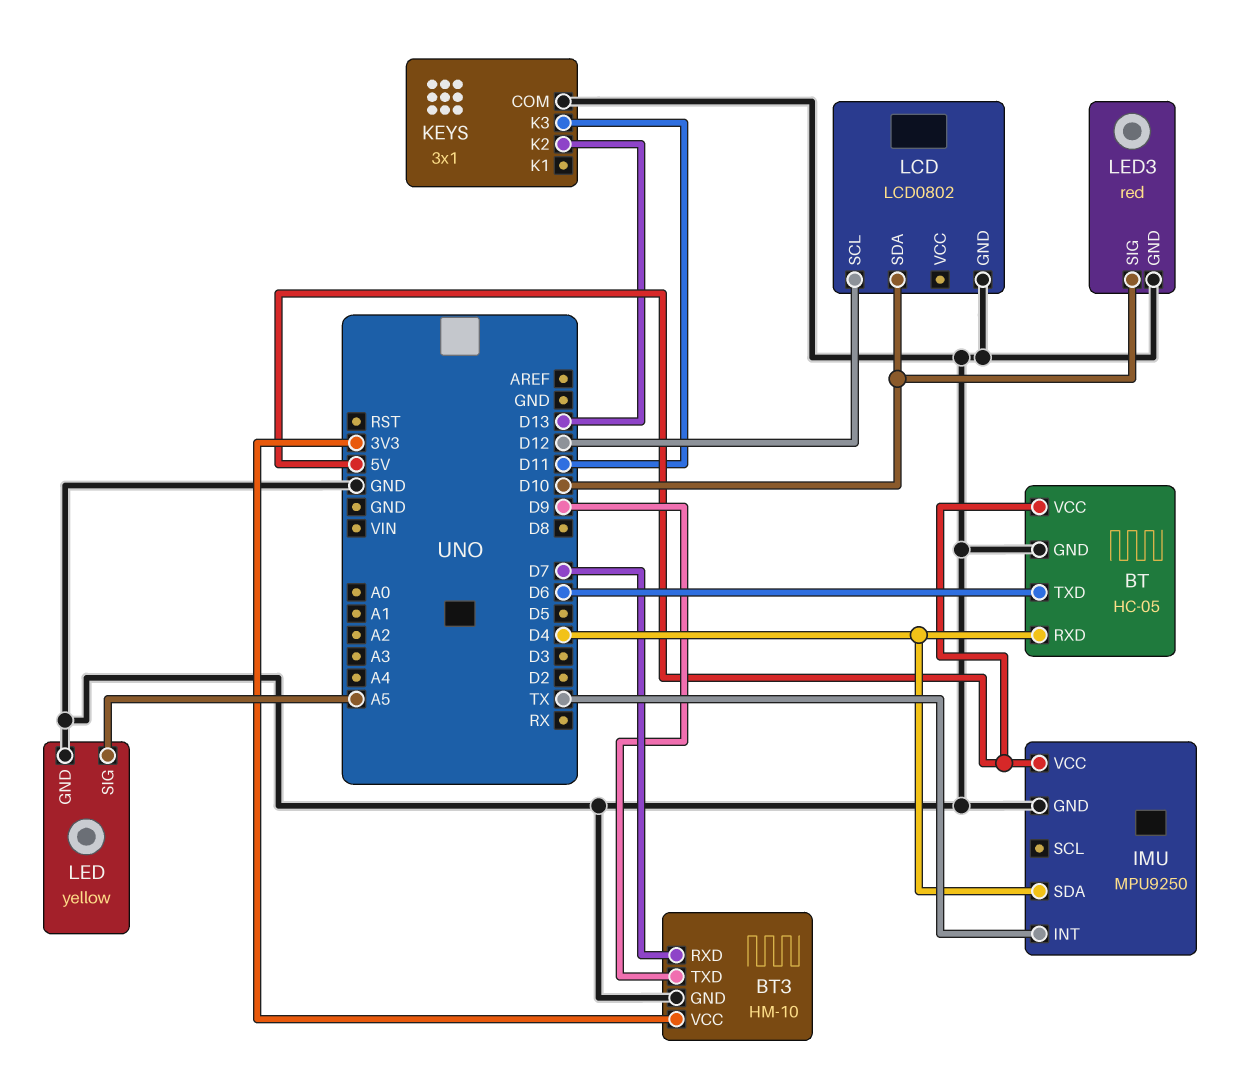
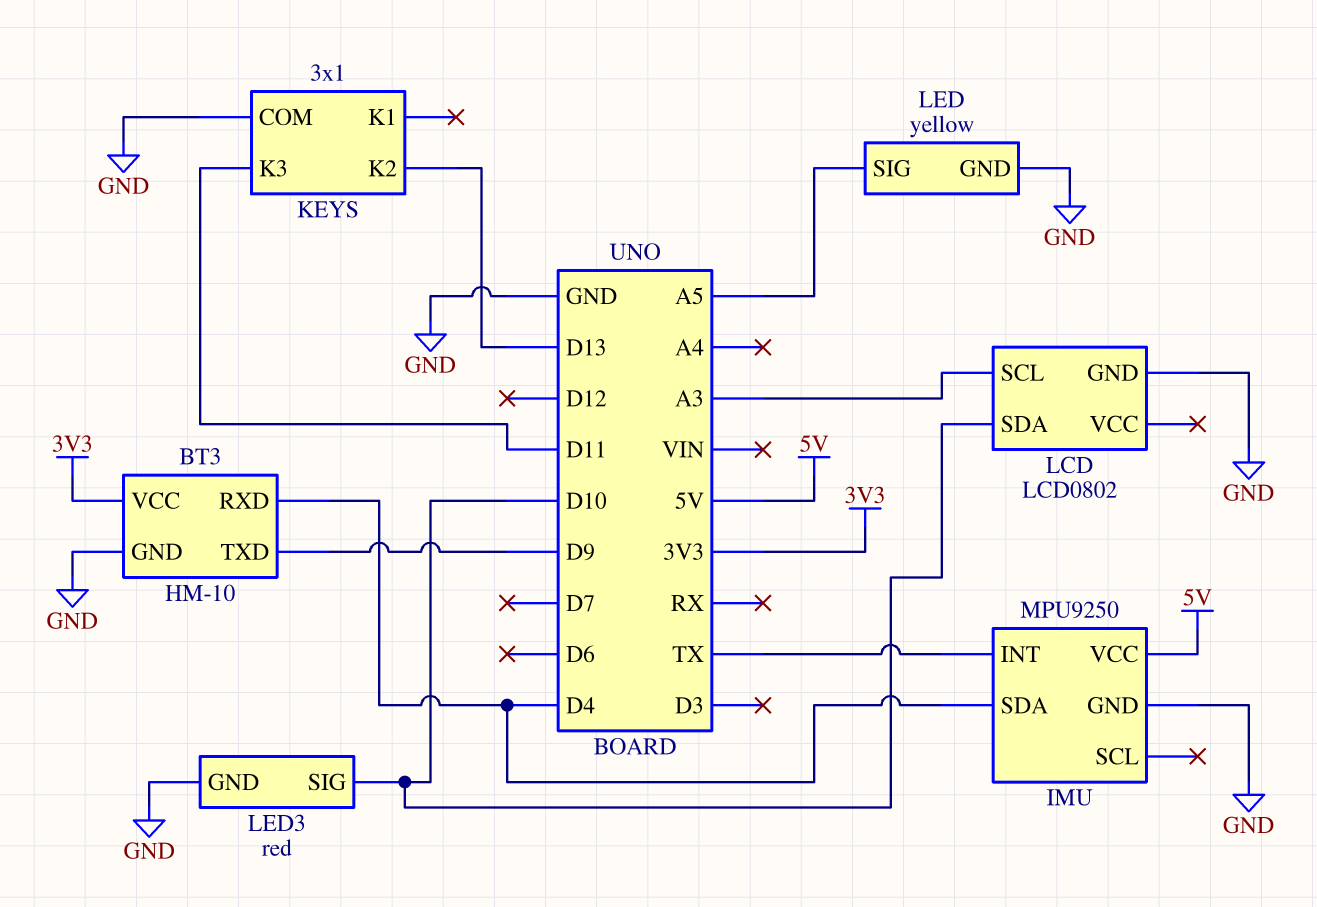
BT: HC-05 -> none
BT pin GND: GND -> none
BT pin RXD: D4 -> none
BT pin TXD: D6 -> none
BT pin VCC: 5V -> none
BT3 pin RXD: D7 -> D4
LCD pin SCL: D12 -> A3

